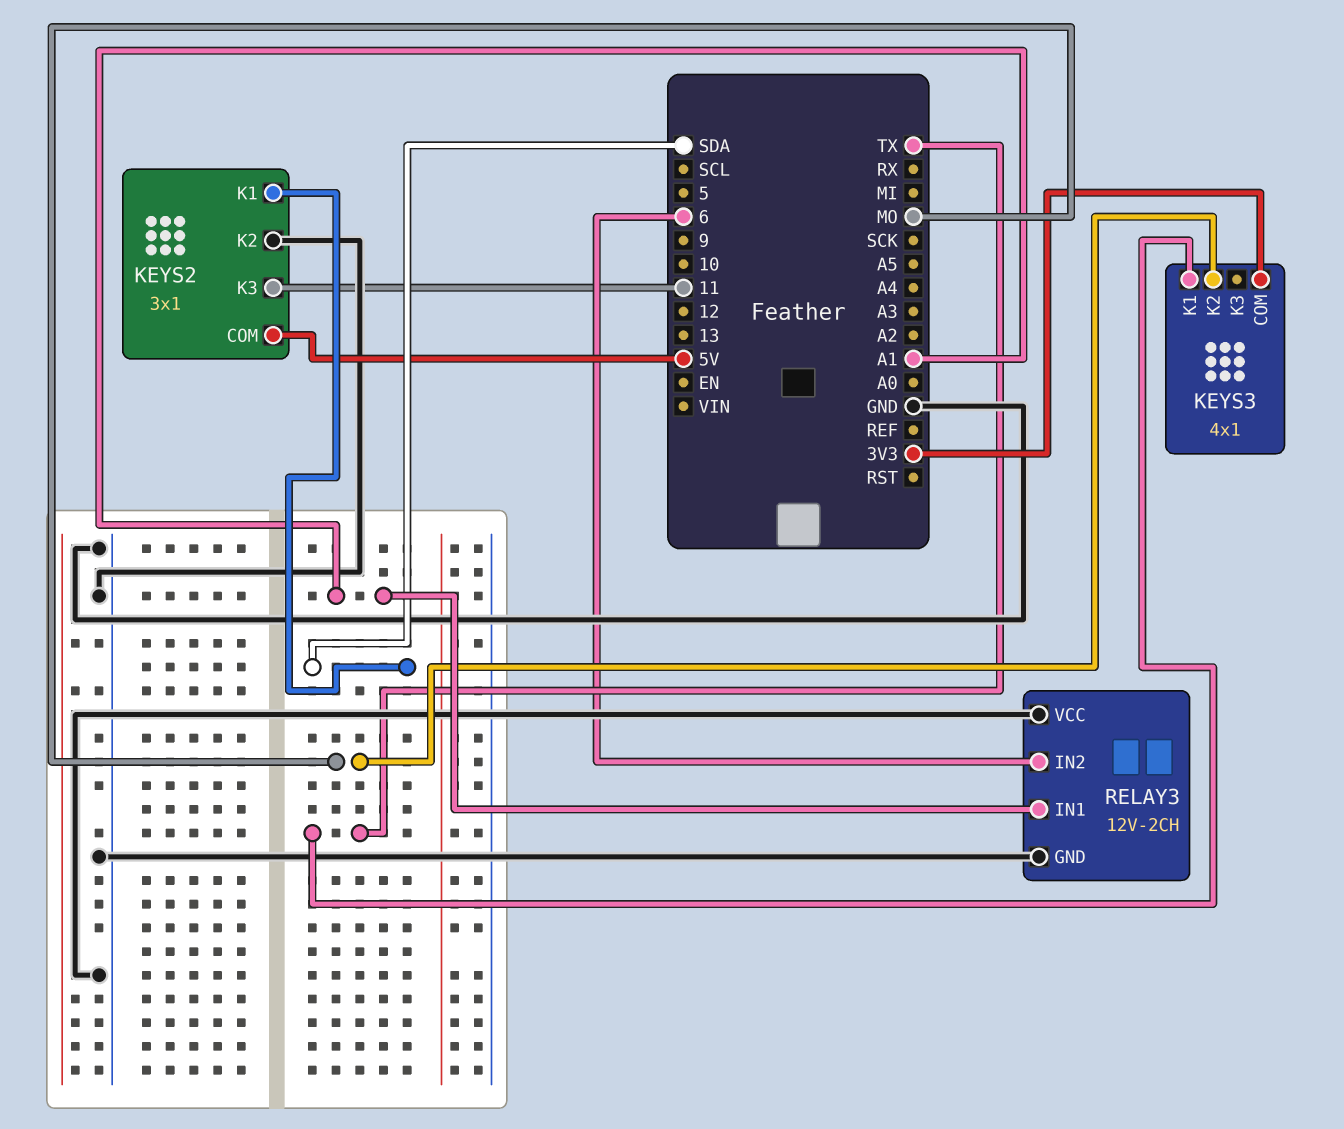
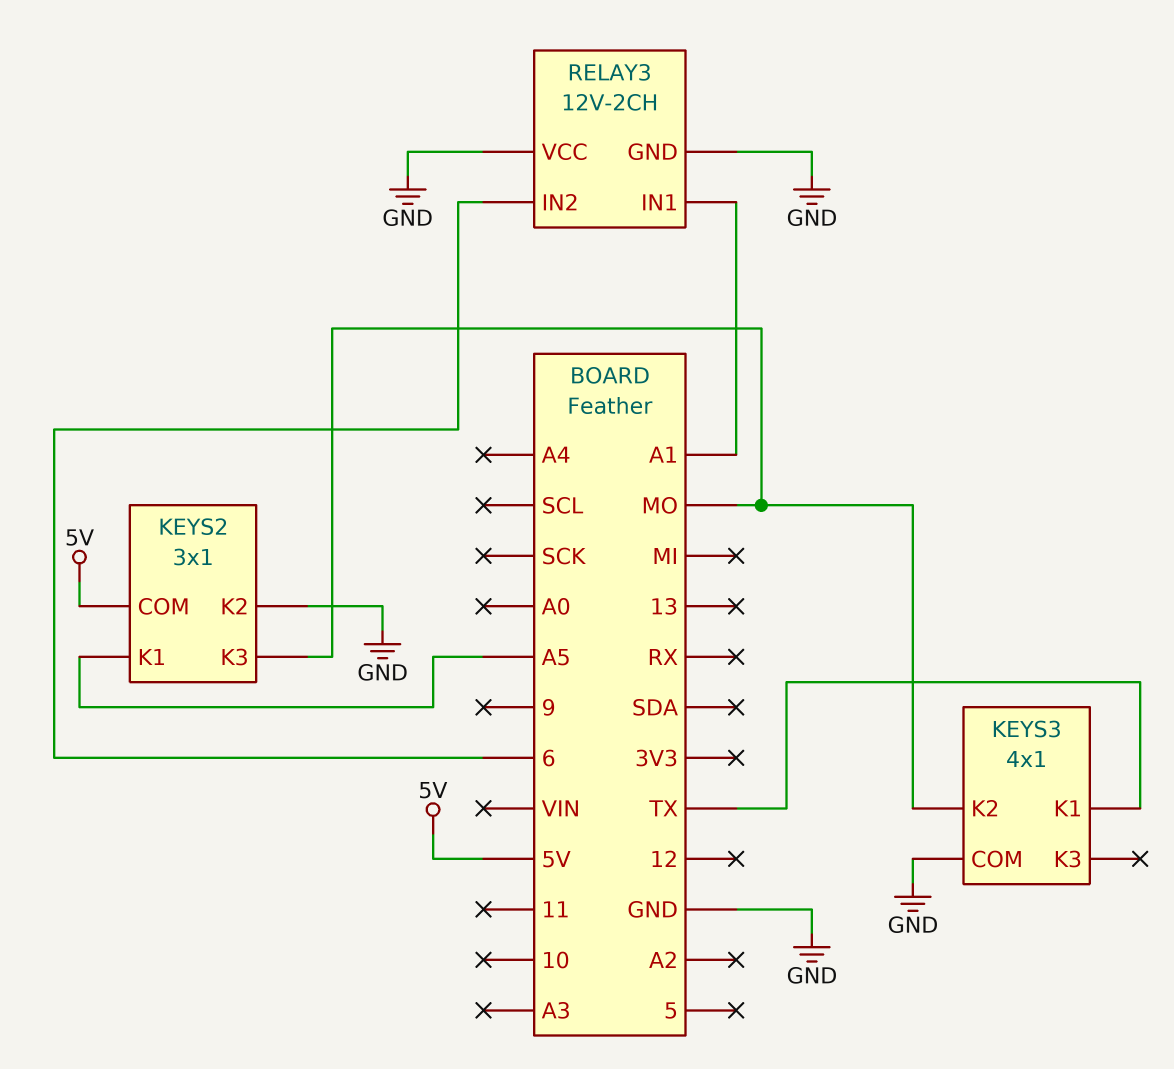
KEYS2 pin K1: SDA -> A5
KEYS2 pin K3: 11 -> MO
KEYS3 pin COM: 3V3 -> GND

